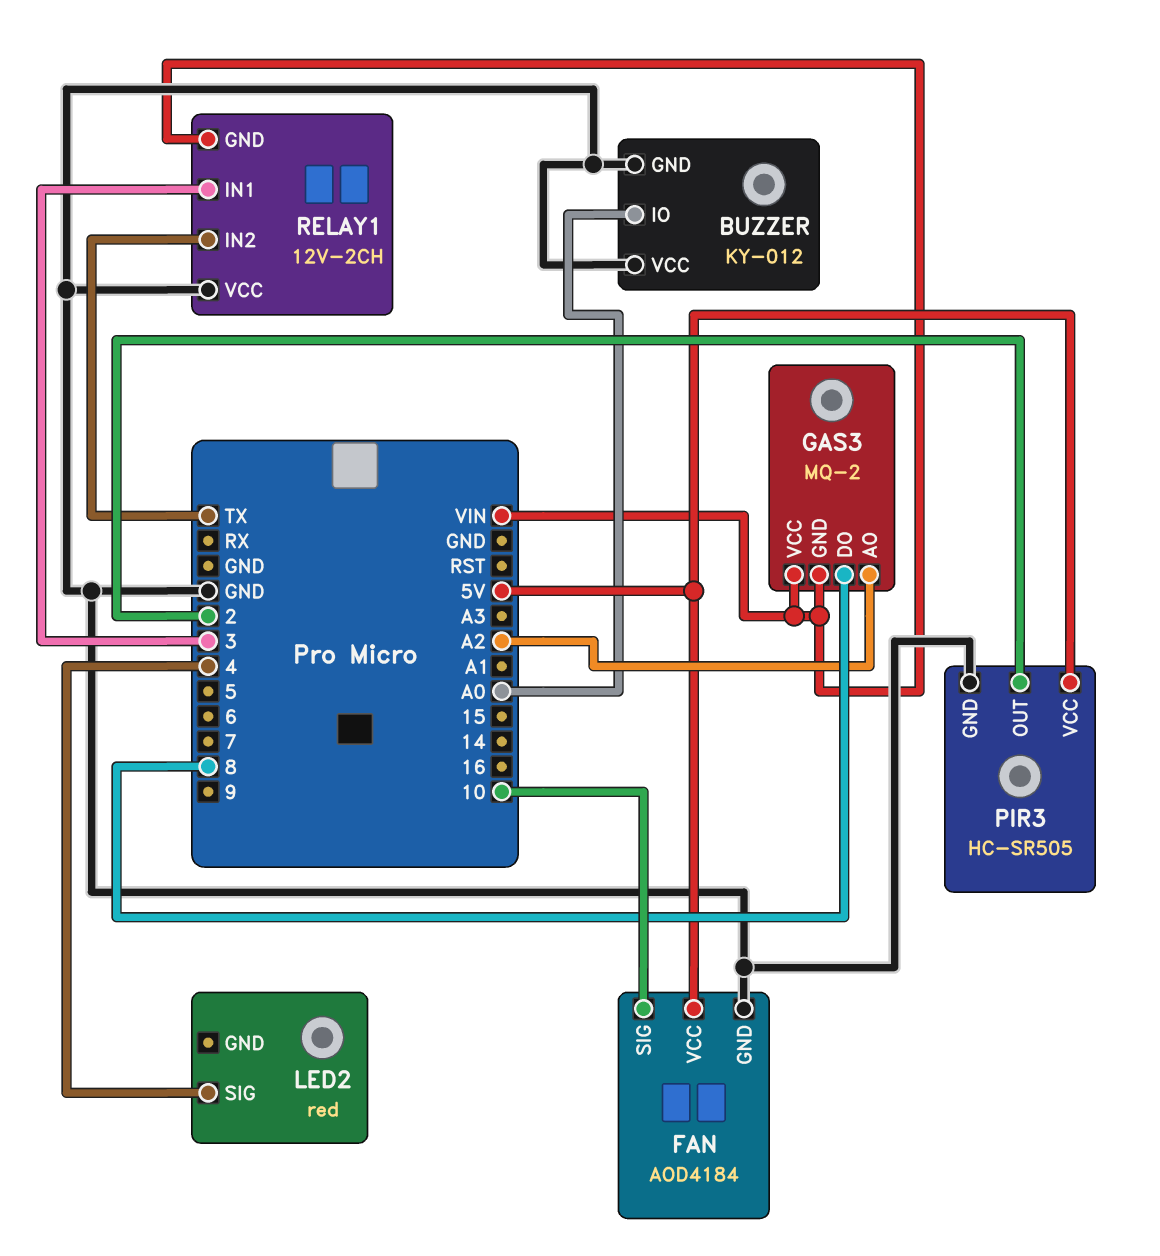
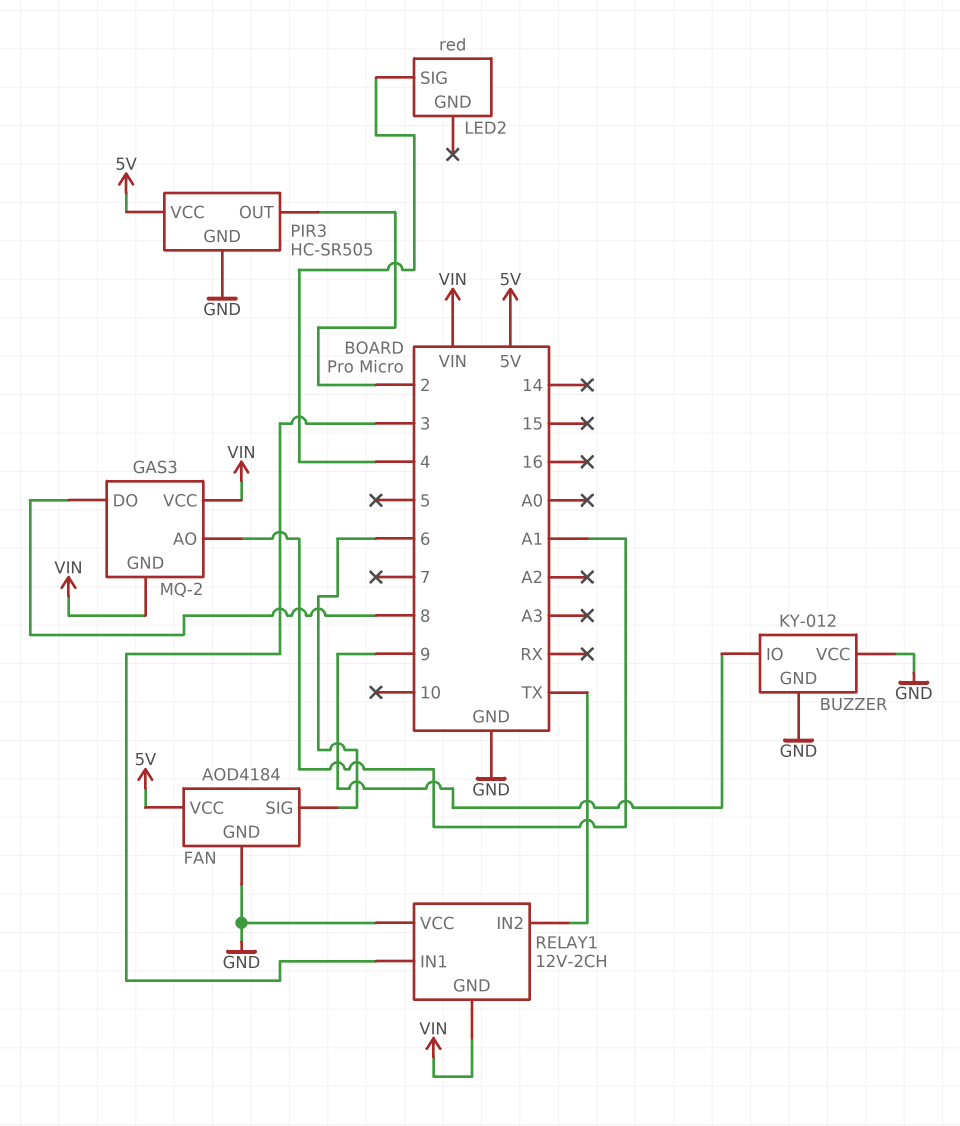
BUZZER pin IO: A0 -> 9
FAN pin SIG: 10 -> 6
GAS3 pin AO: A2 -> A1

